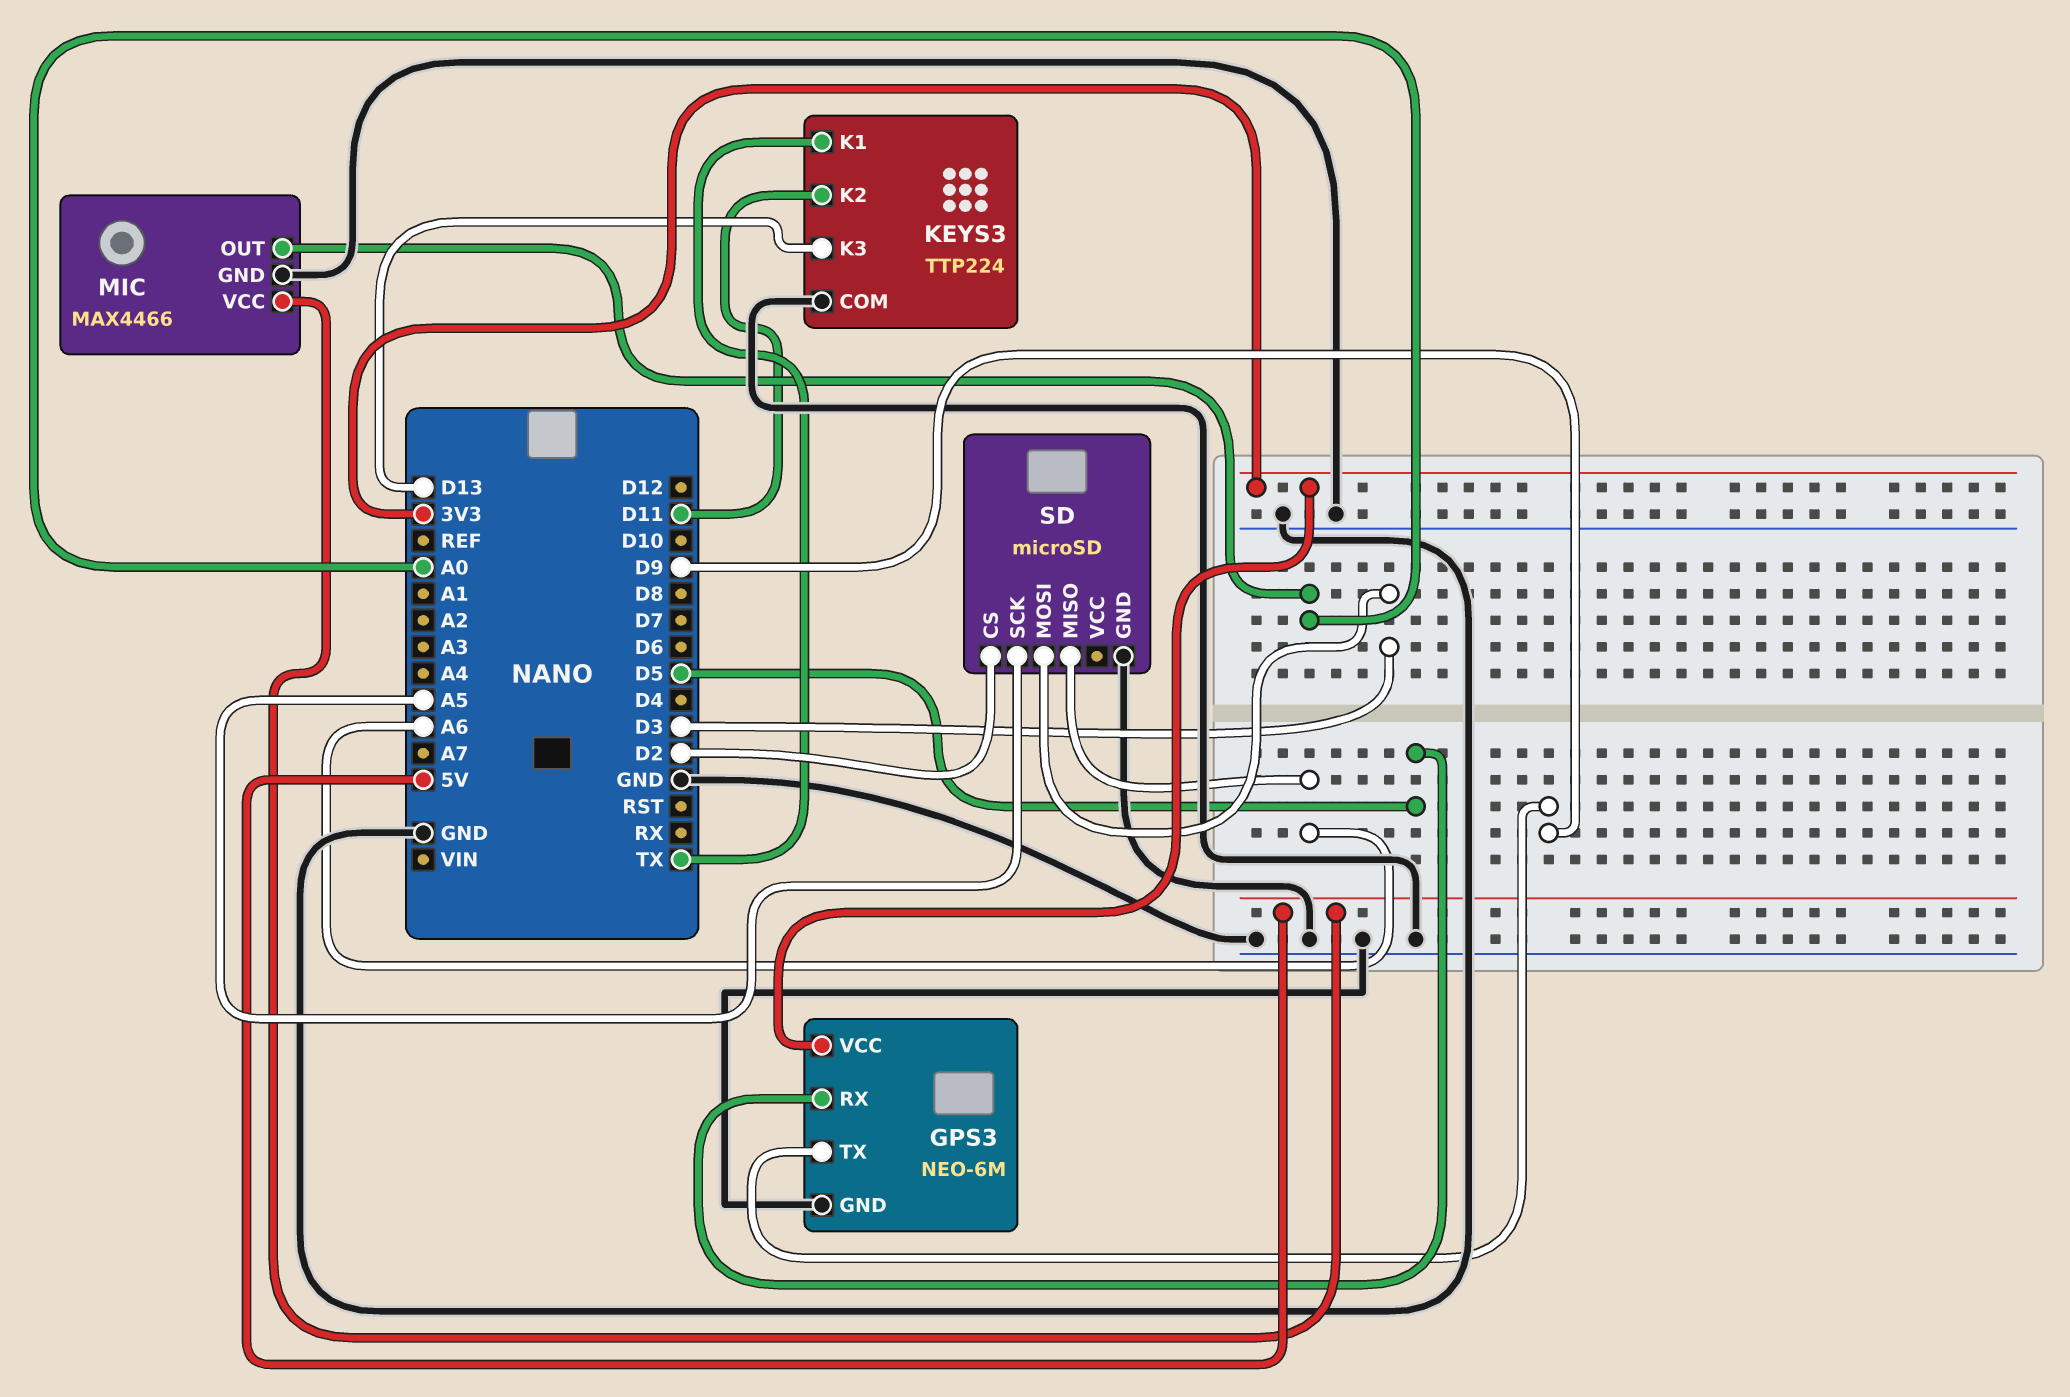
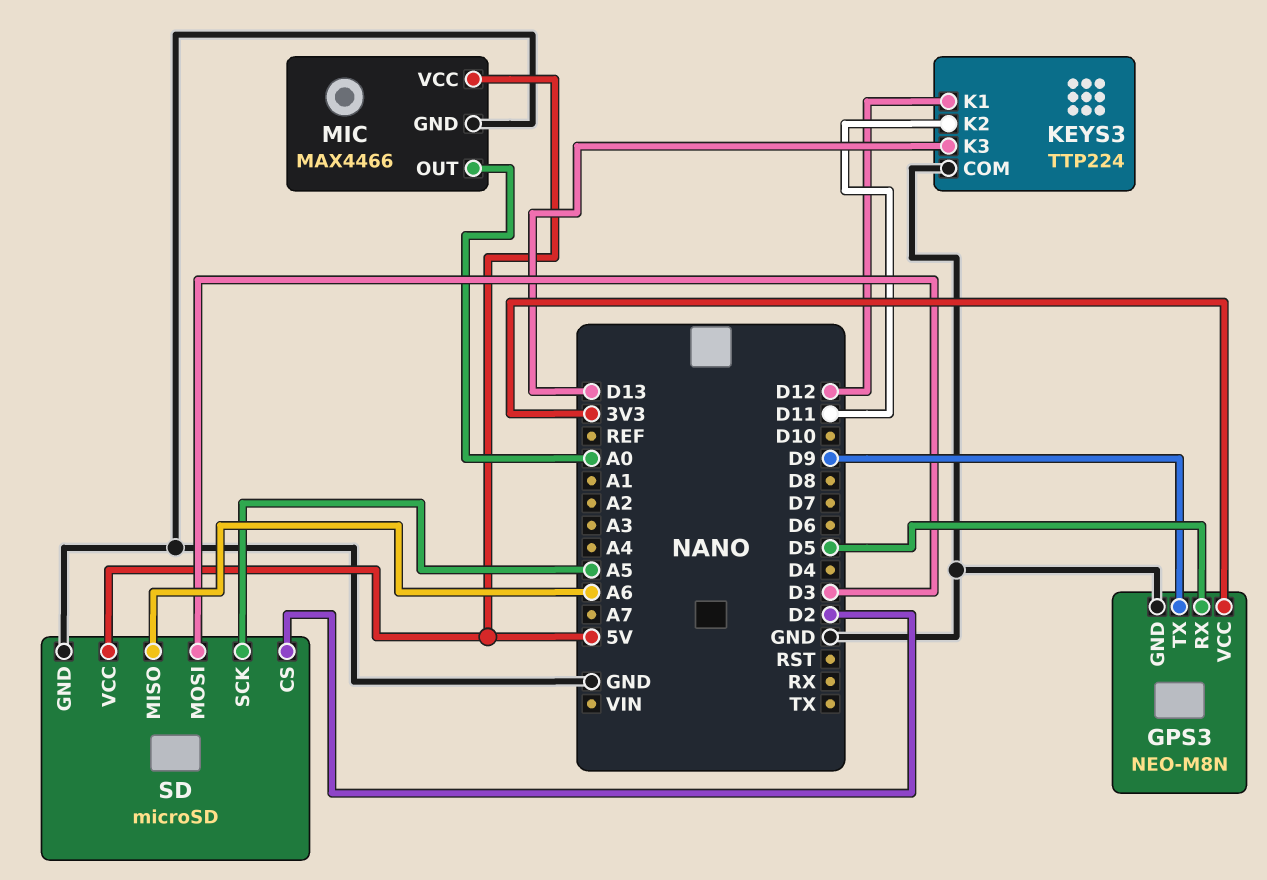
GPS3: NEO-6M -> NEO-M8N
KEYS3 pin K1: TX -> D12
SD pin VCC: none -> 5V

